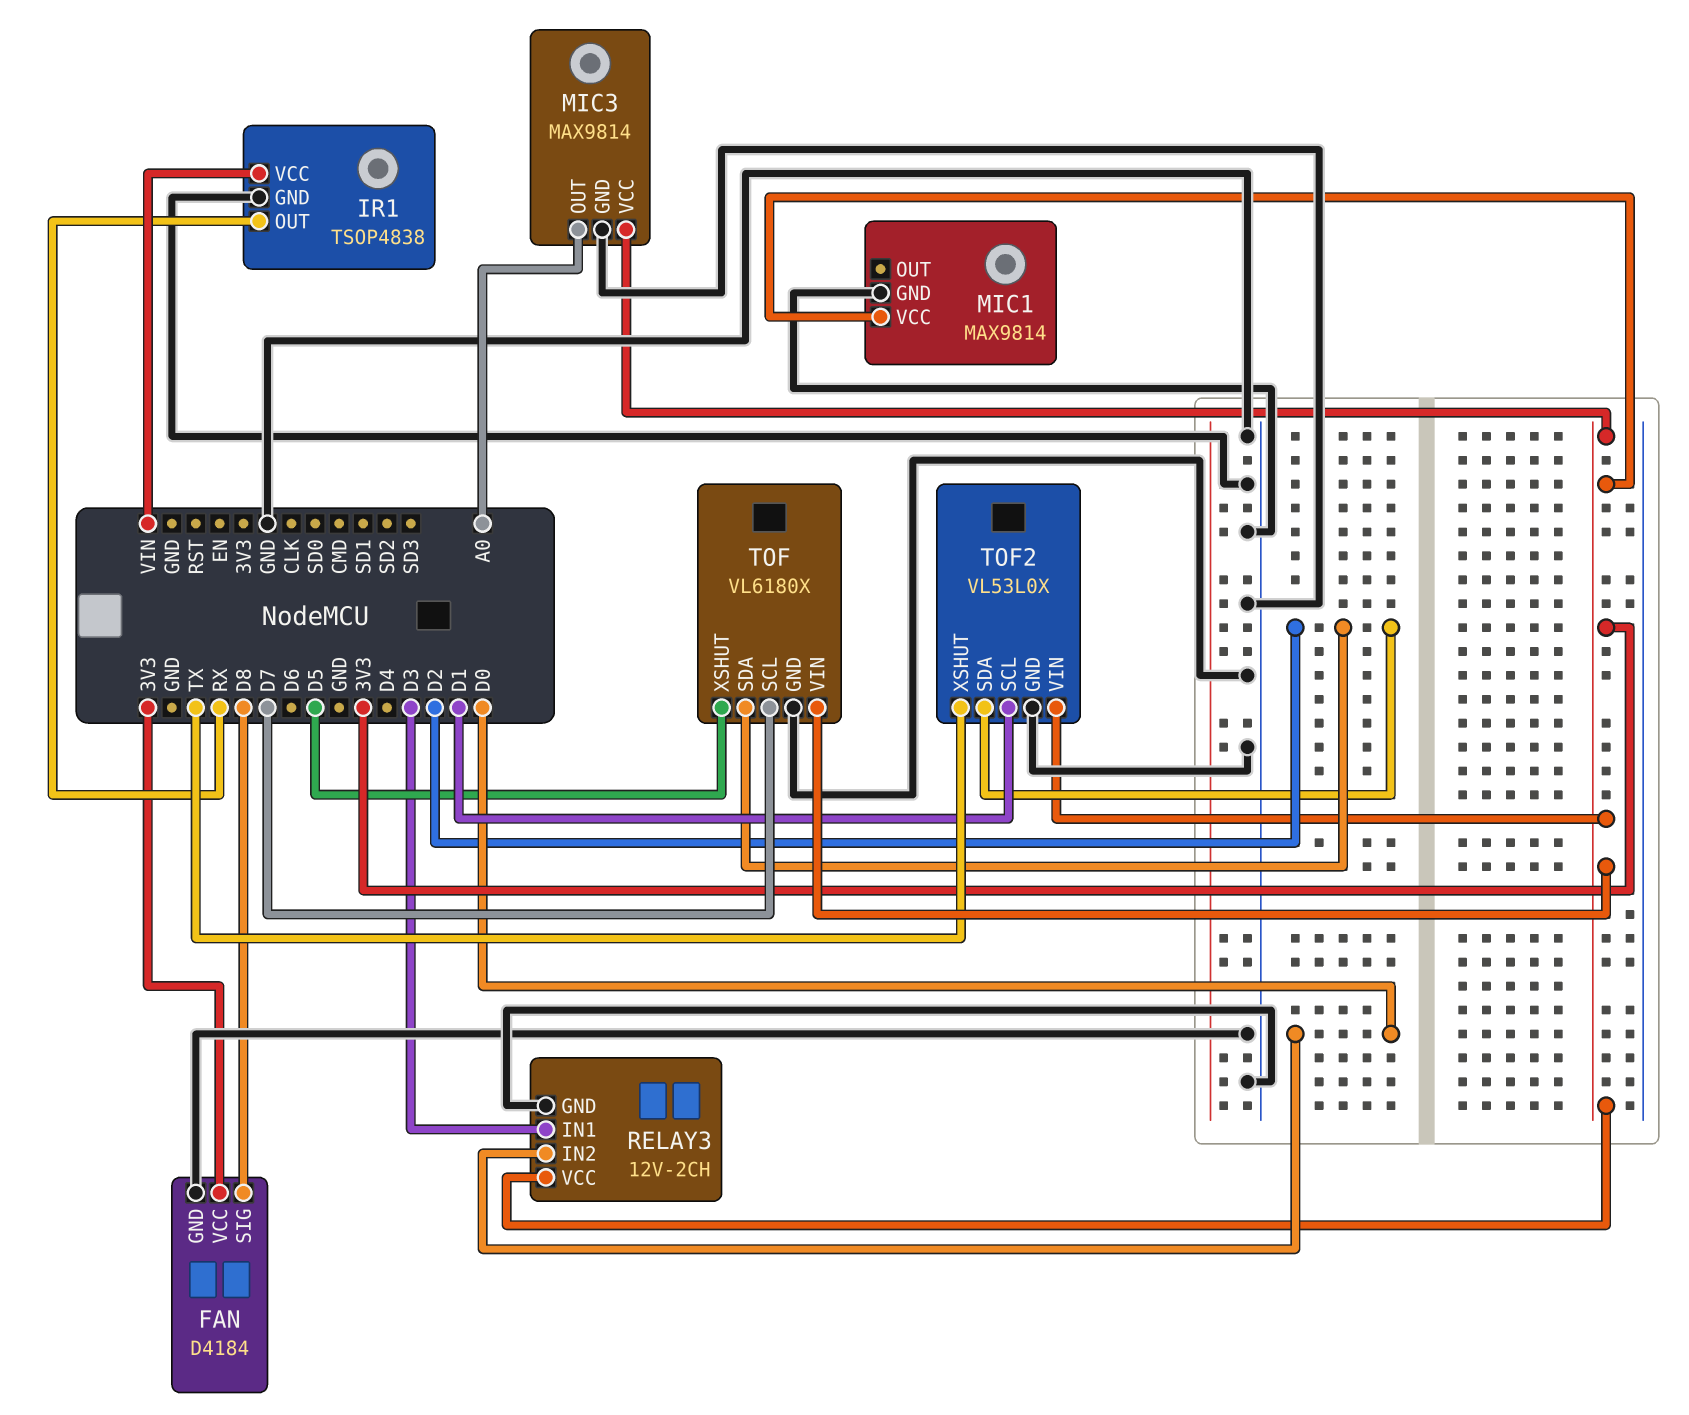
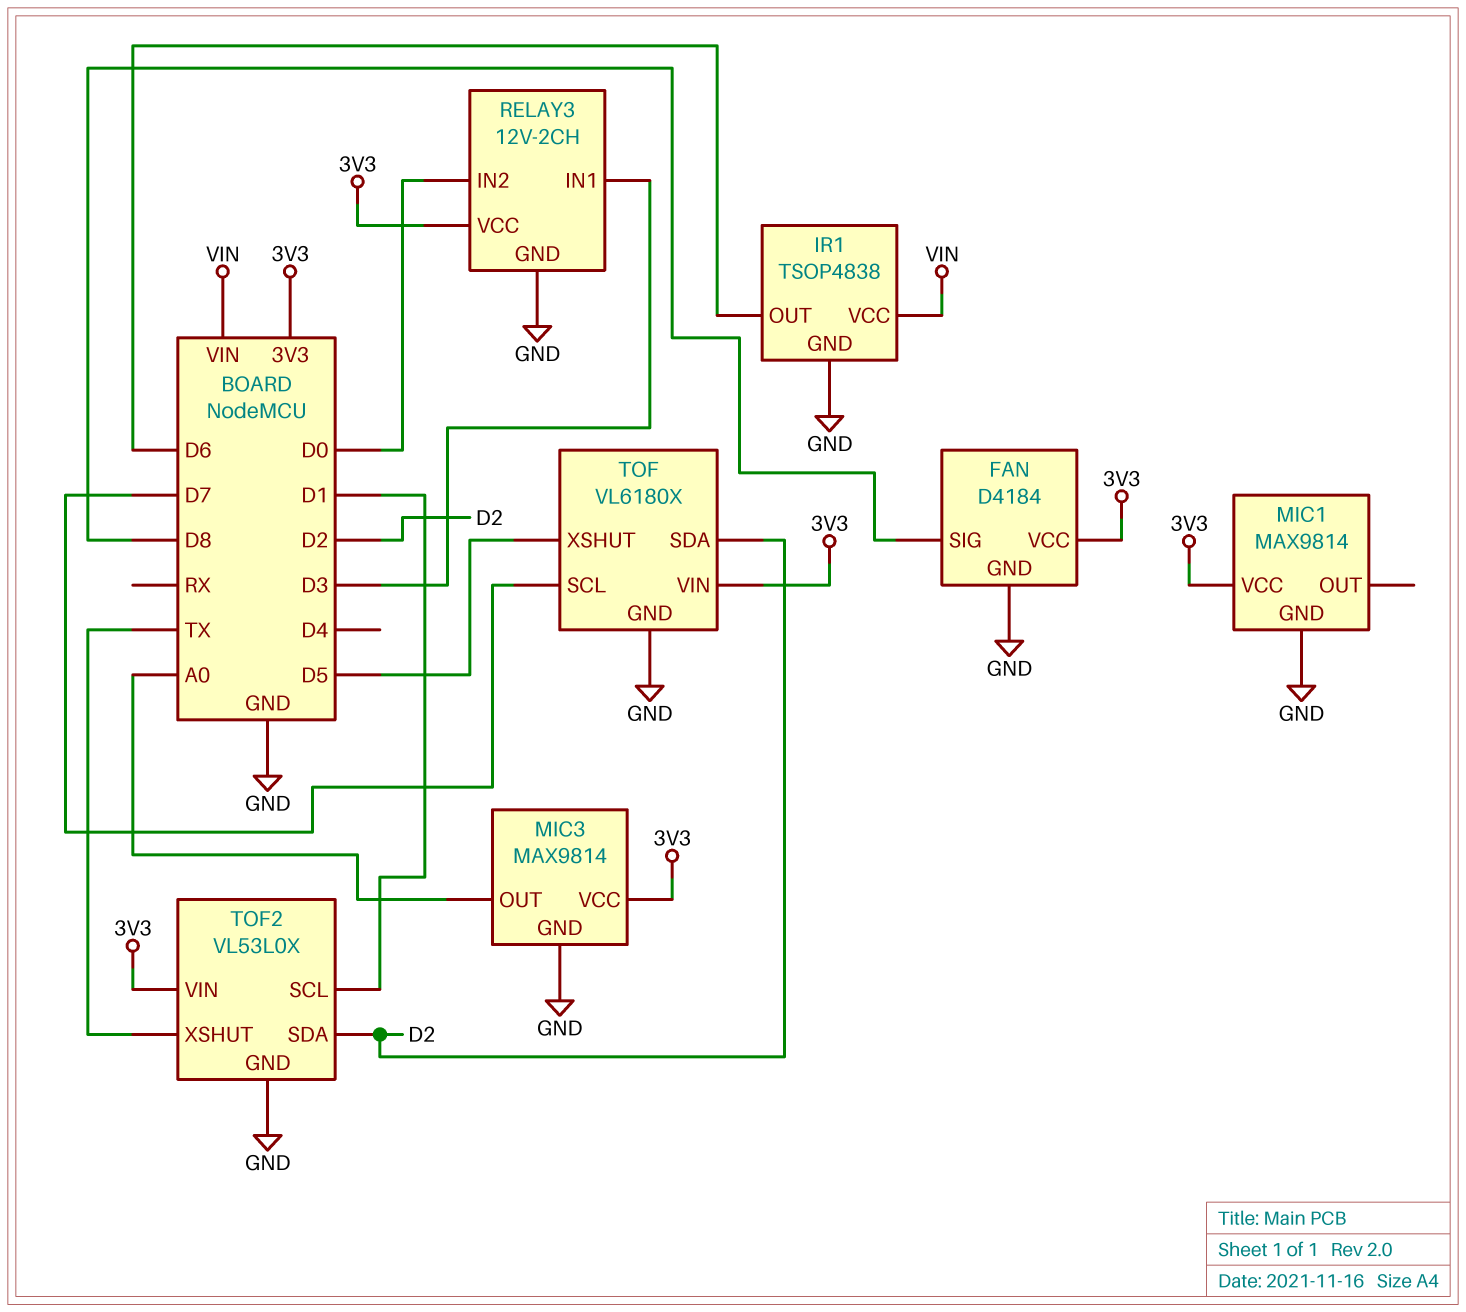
IR1 pin OUT: RX -> D6

